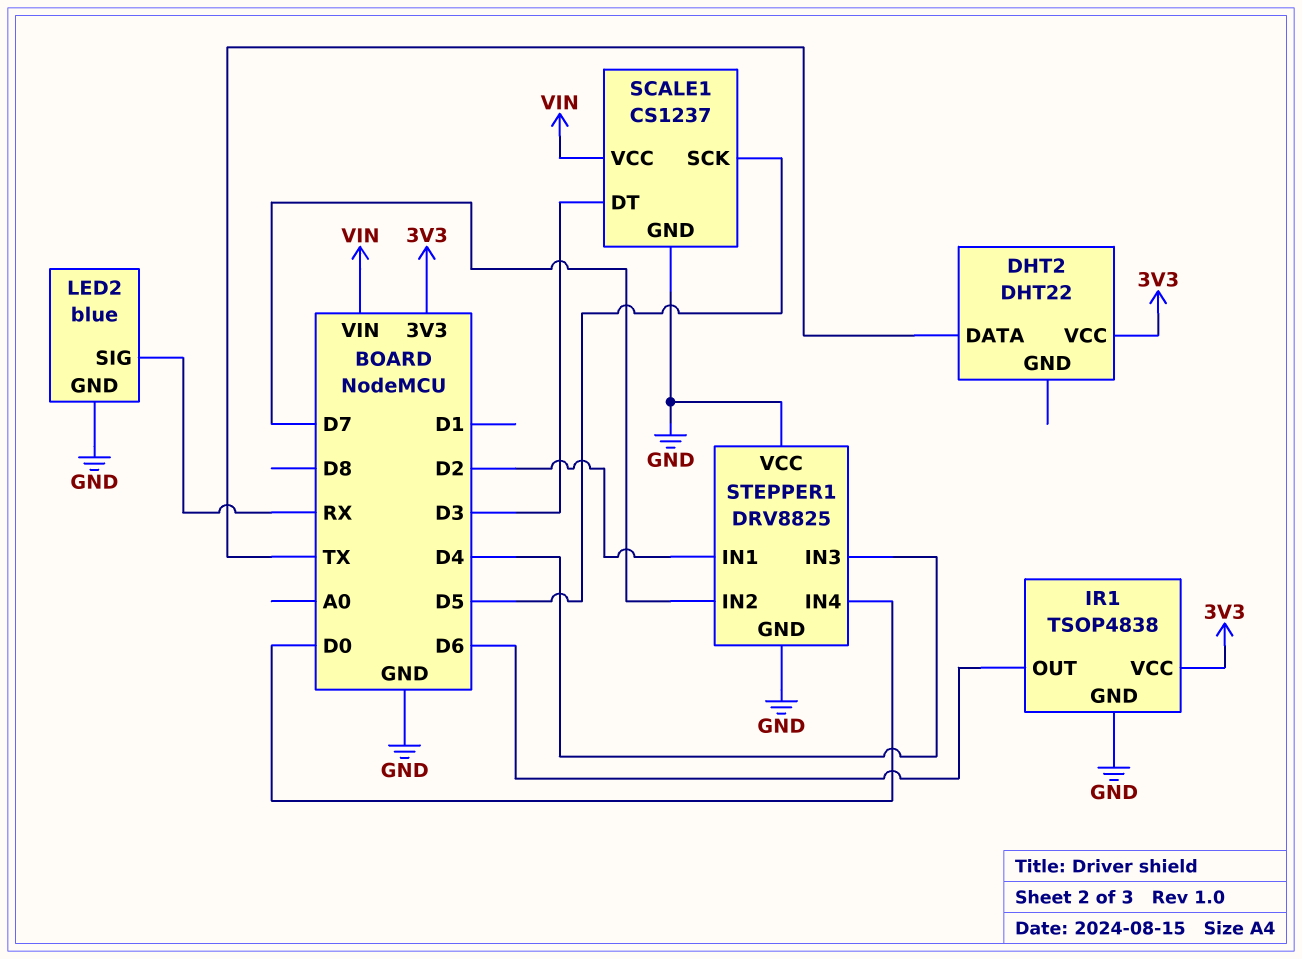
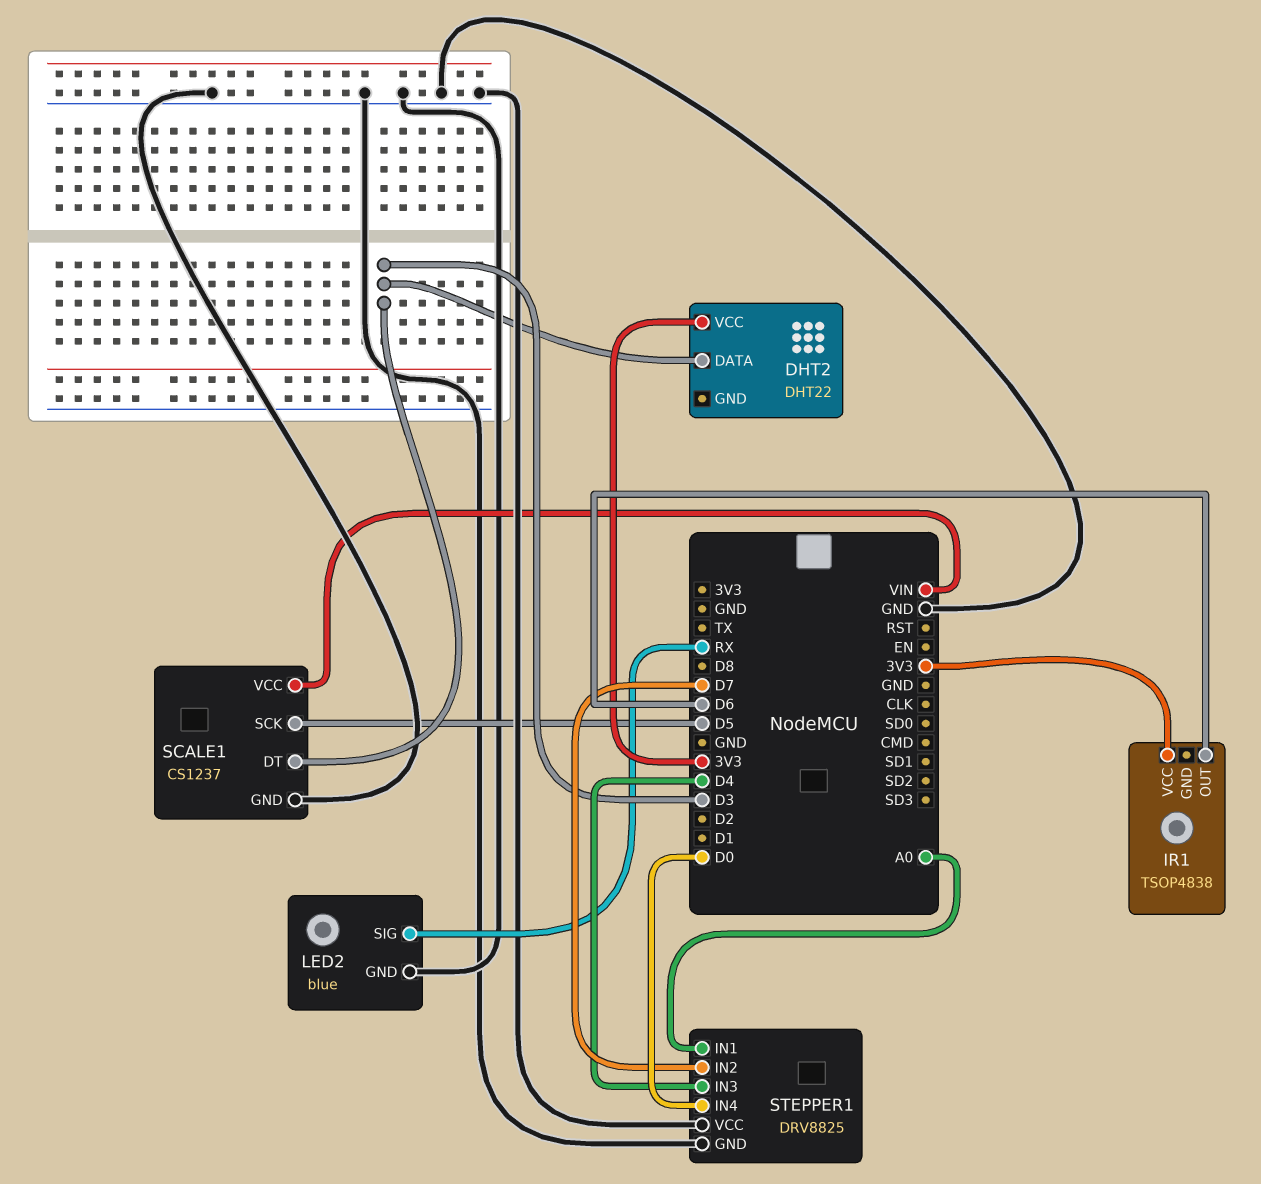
DHT2 pin DATA: TX -> D3
IR1 pin GND: GND -> none
STEPPER1 pin IN1: D2 -> A0

